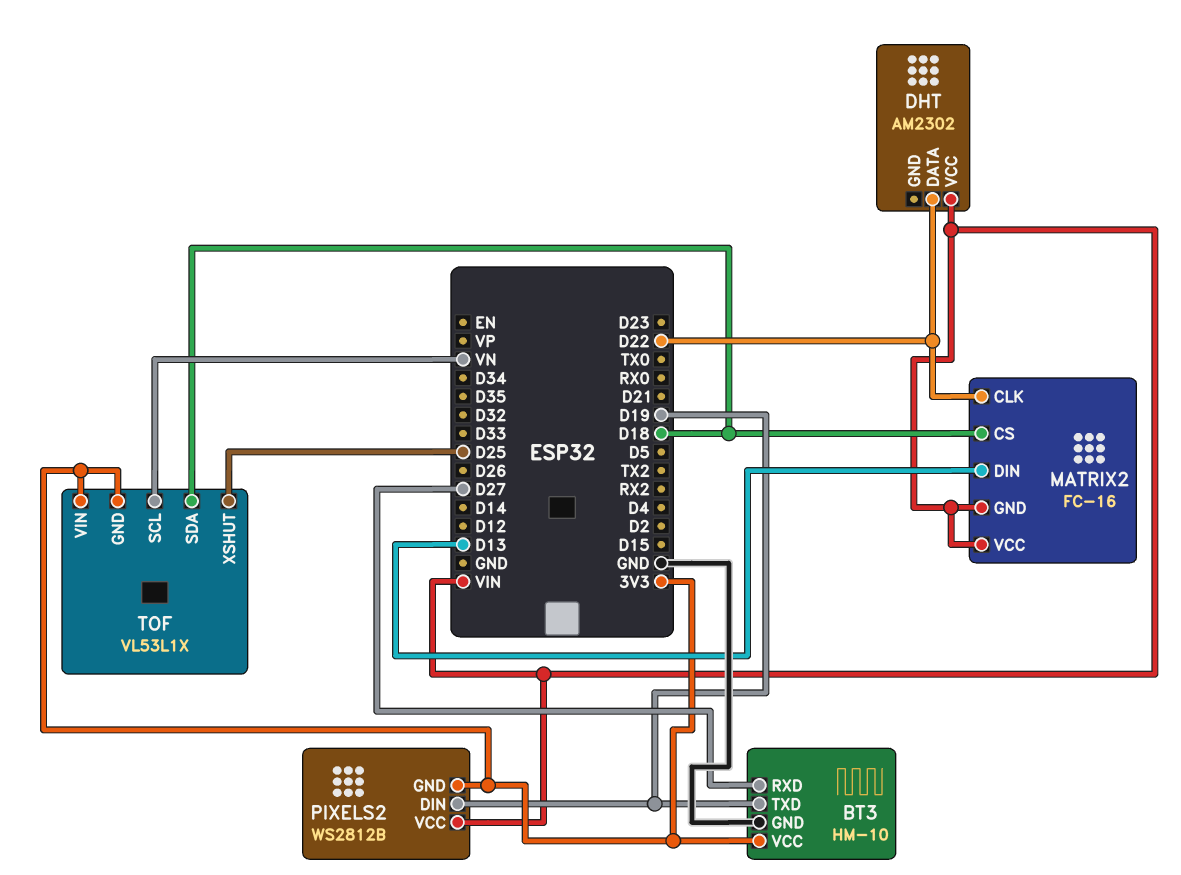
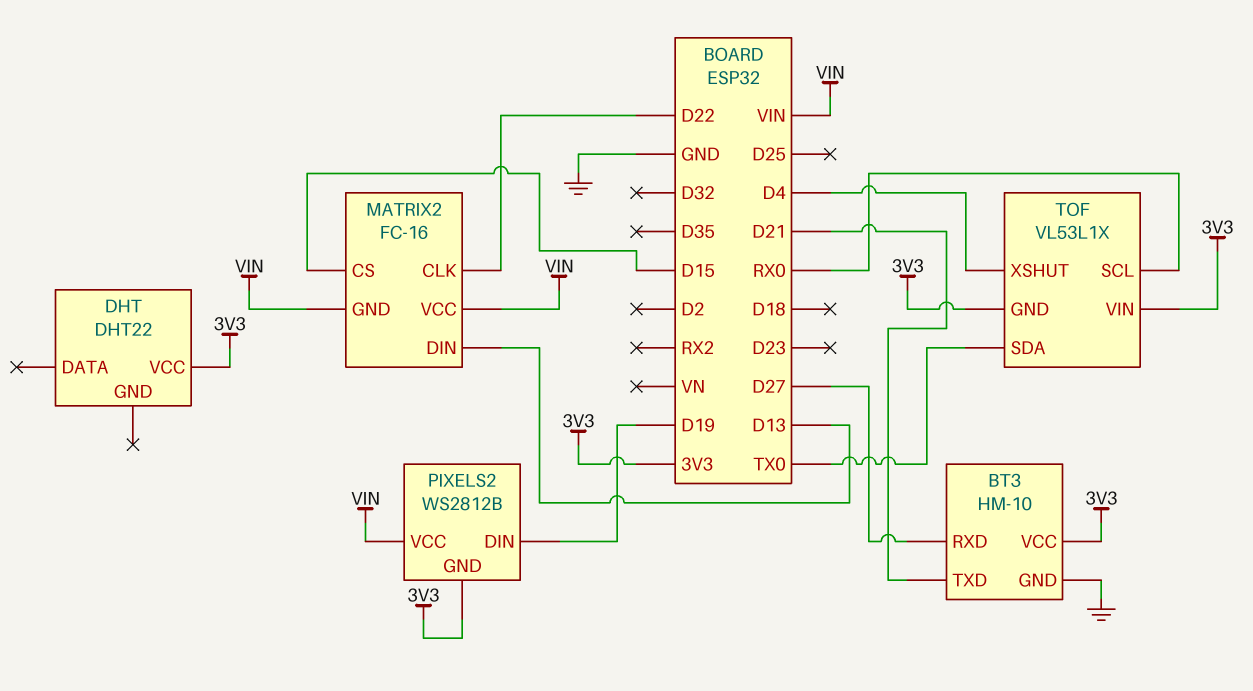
BT3 pin TXD: D19 -> D21
DHT: AM2302 -> DHT22
DHT pin DATA: D22 -> none
DHT pin VCC: VIN -> 3V3
MATRIX2 pin CS: D18 -> D15
TOF pin SCL: VN -> RX0
TOF pin SDA: D18 -> TX0
TOF pin XSHUT: D25 -> D4

